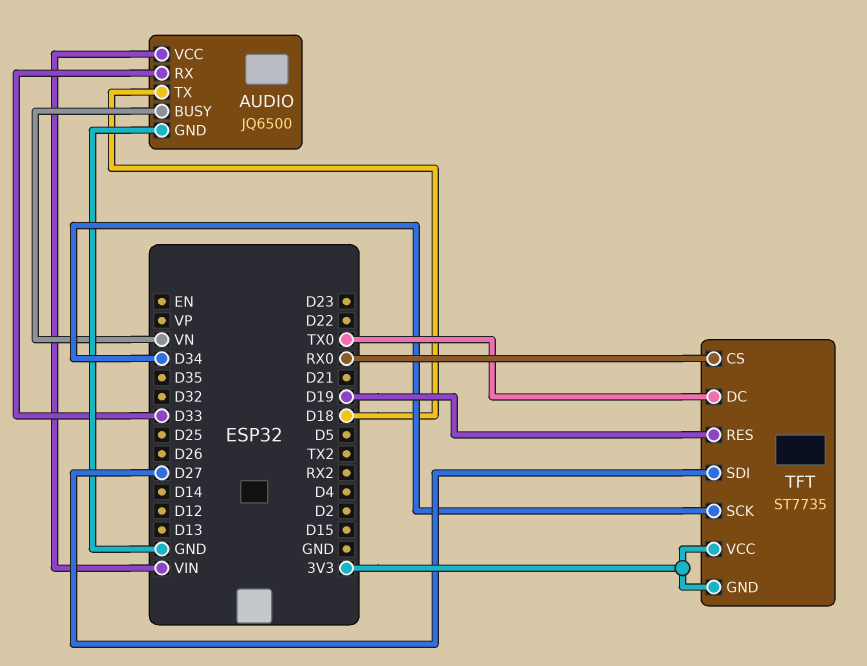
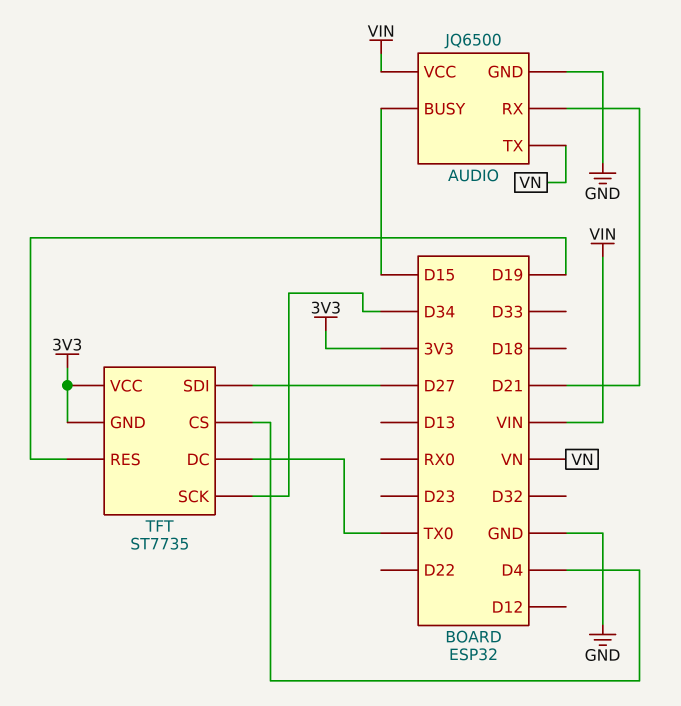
AUDIO pin BUSY: VN -> D15
AUDIO pin RX: D33 -> D21
AUDIO pin TX: D18 -> VN
TFT pin CS: RX0 -> D4

